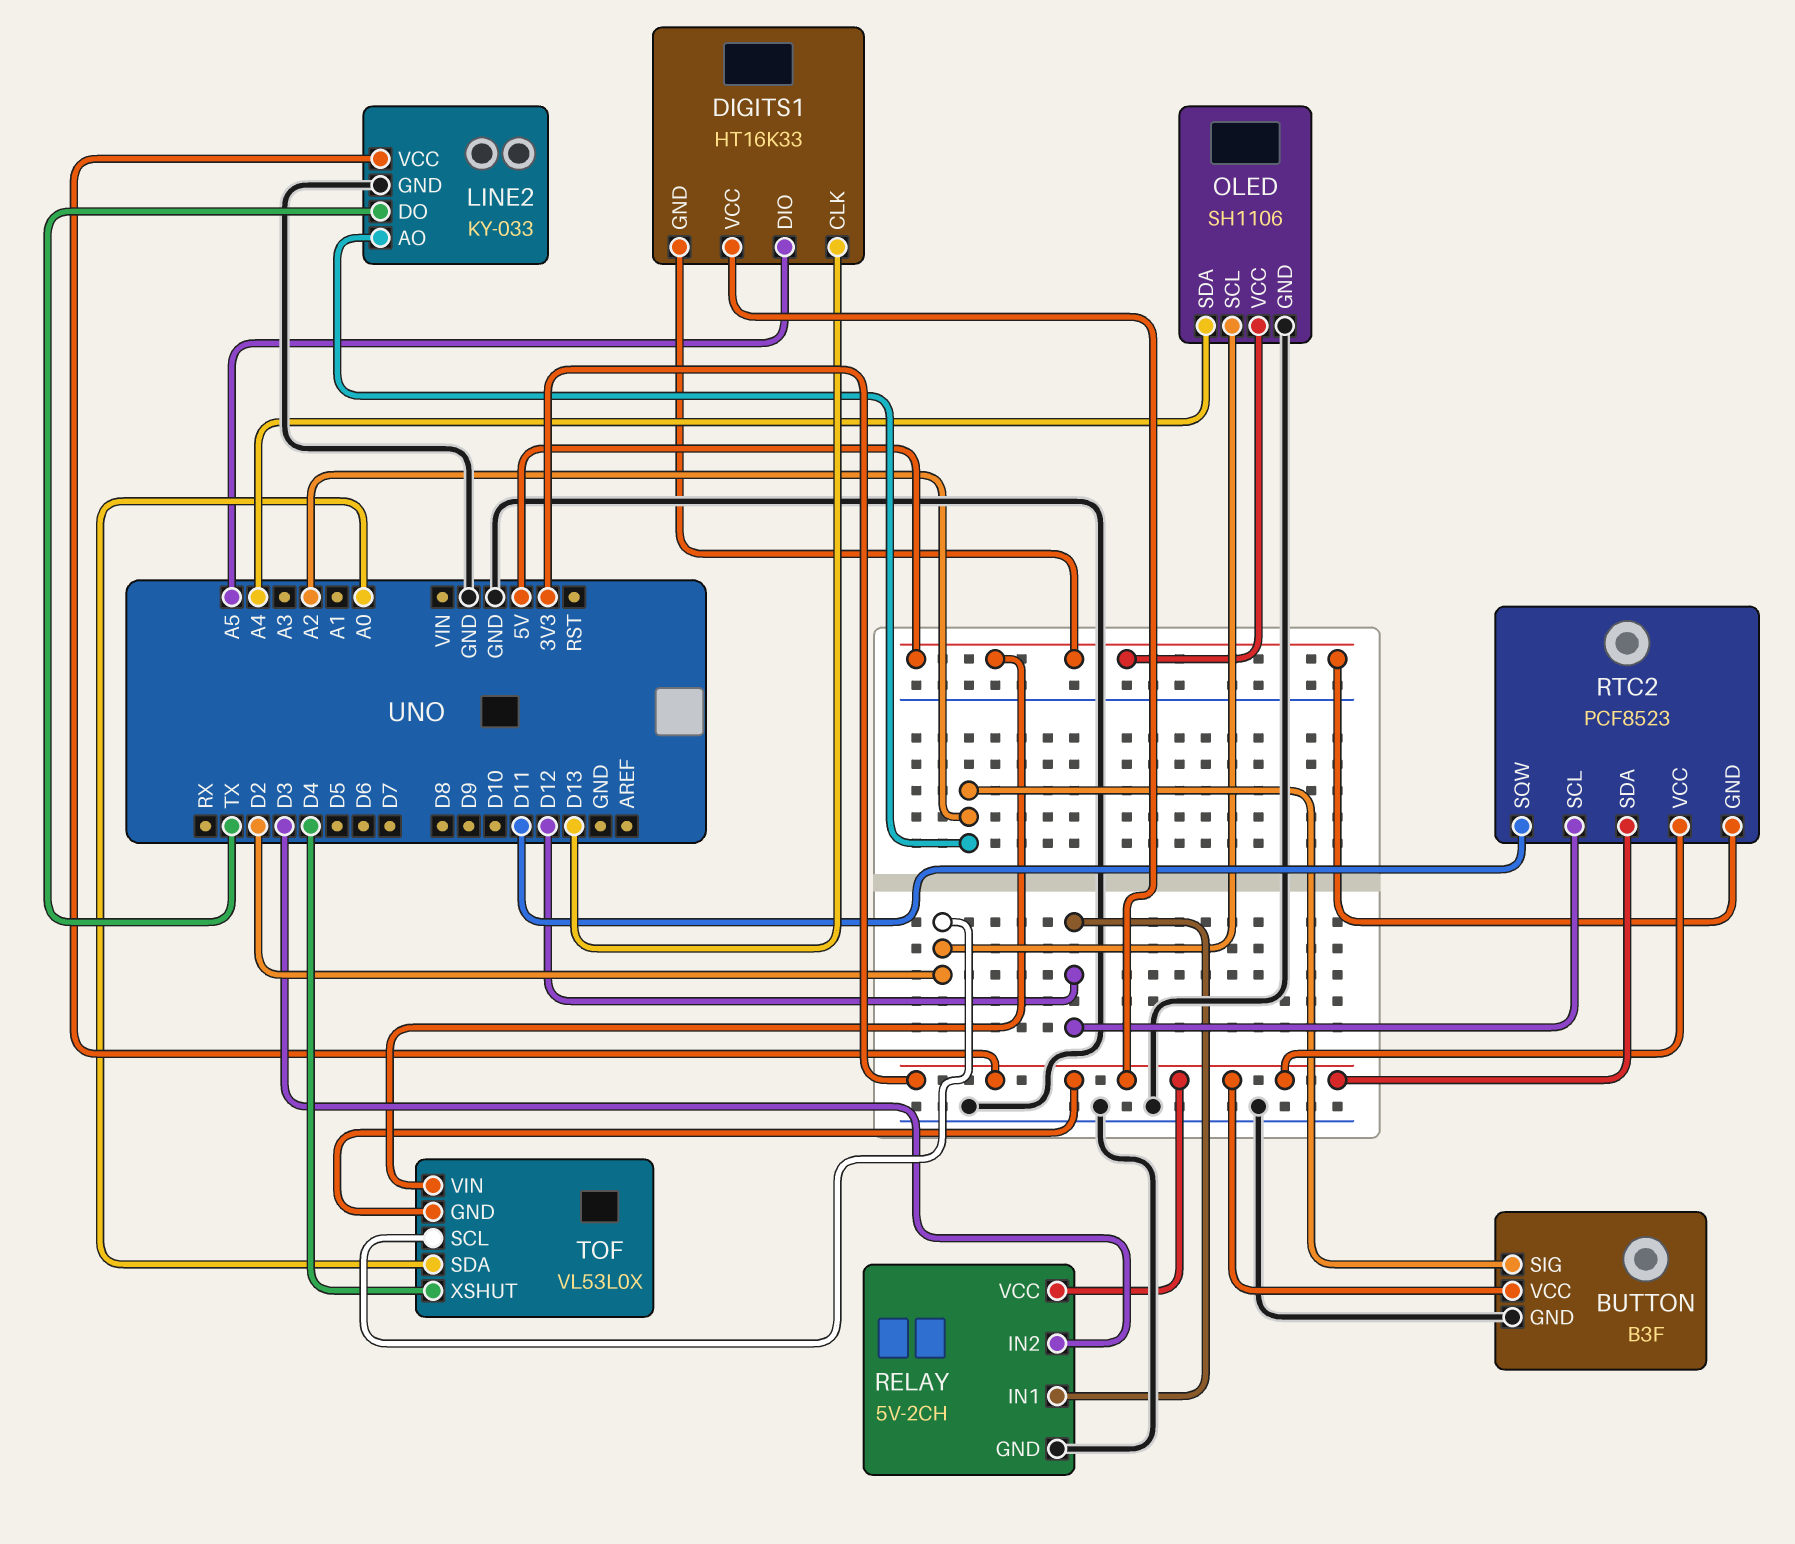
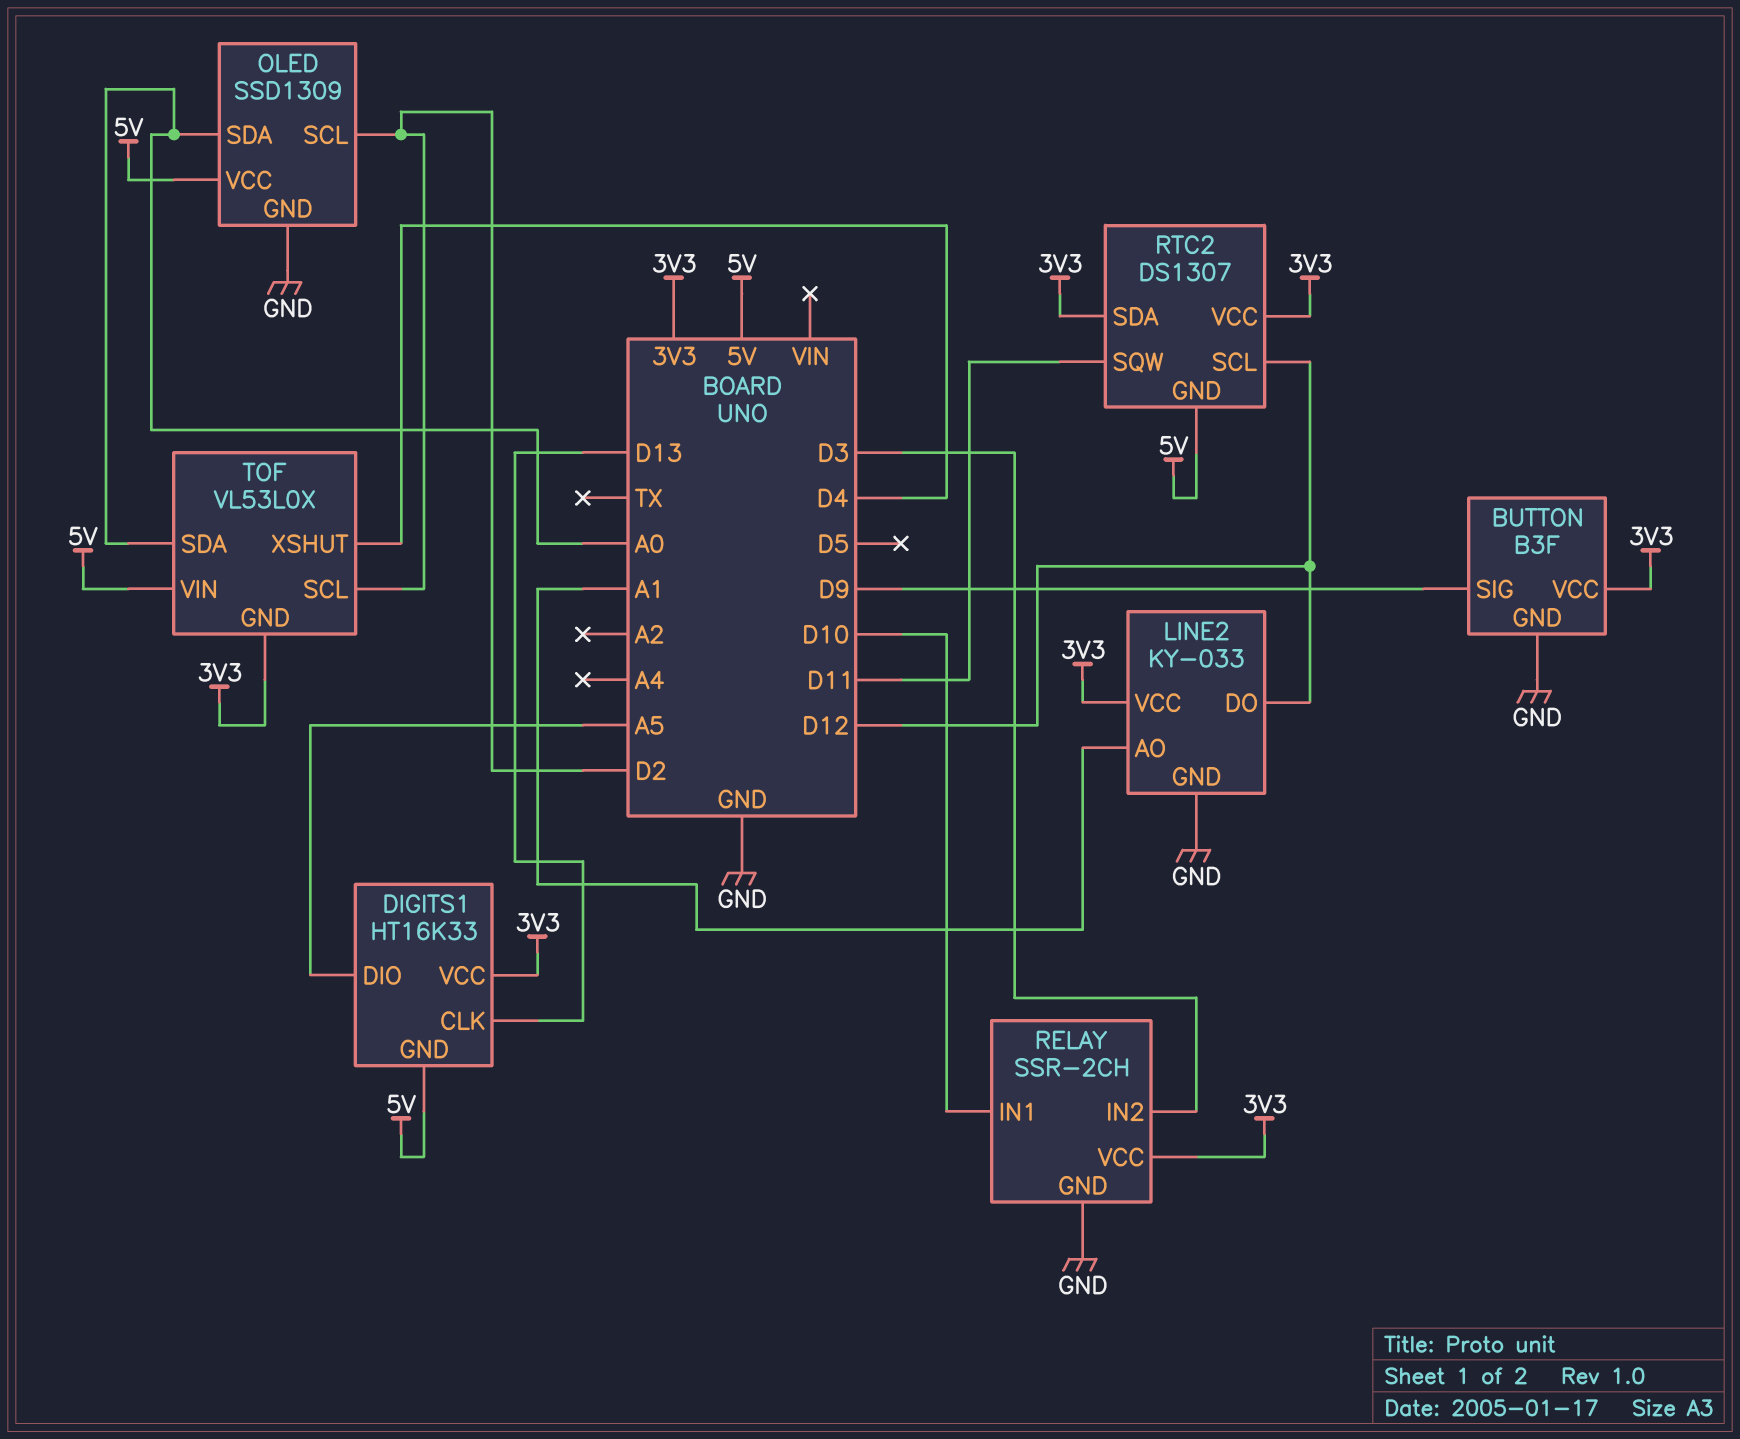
BUTTON pin SIG: A2 -> D9
LINE2 pin AO: A2 -> A1
LINE2 pin DO: TX -> D12
OLED: SH1106 -> SSD1309
OLED pin SDA: A4 -> A0
RELAY: 5V-2CH -> SSR-2CH
RELAY pin IN1: D12 -> D10
RTC2: PCF8523 -> DS1307

